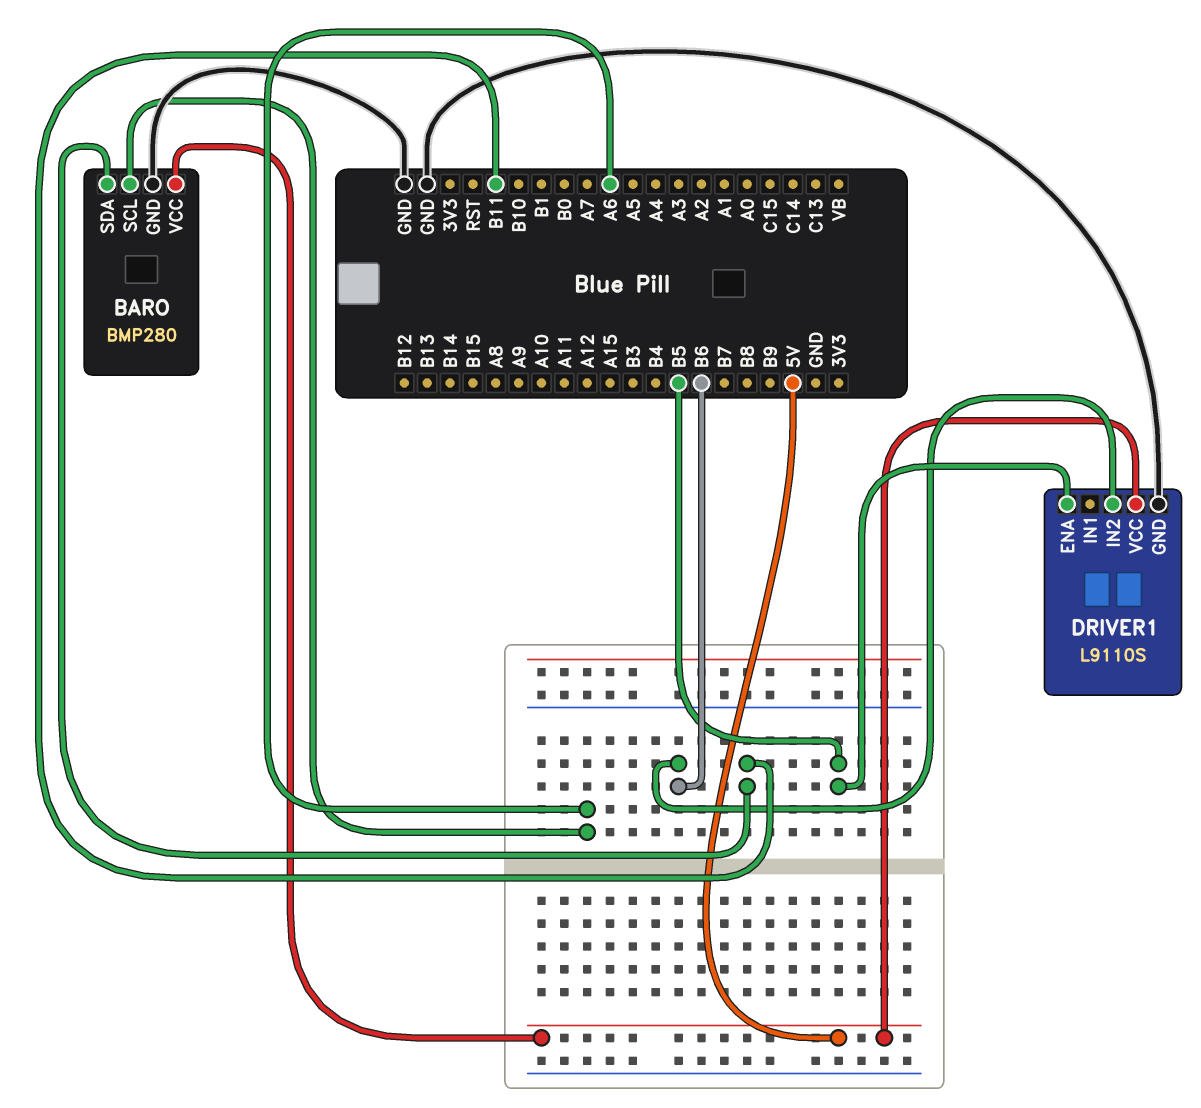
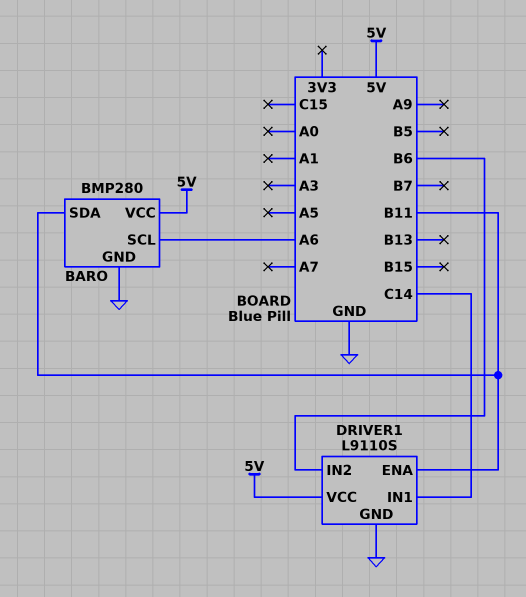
DRIVER1 pin ENA: B5 -> B11
DRIVER1 pin IN1: none -> C14

